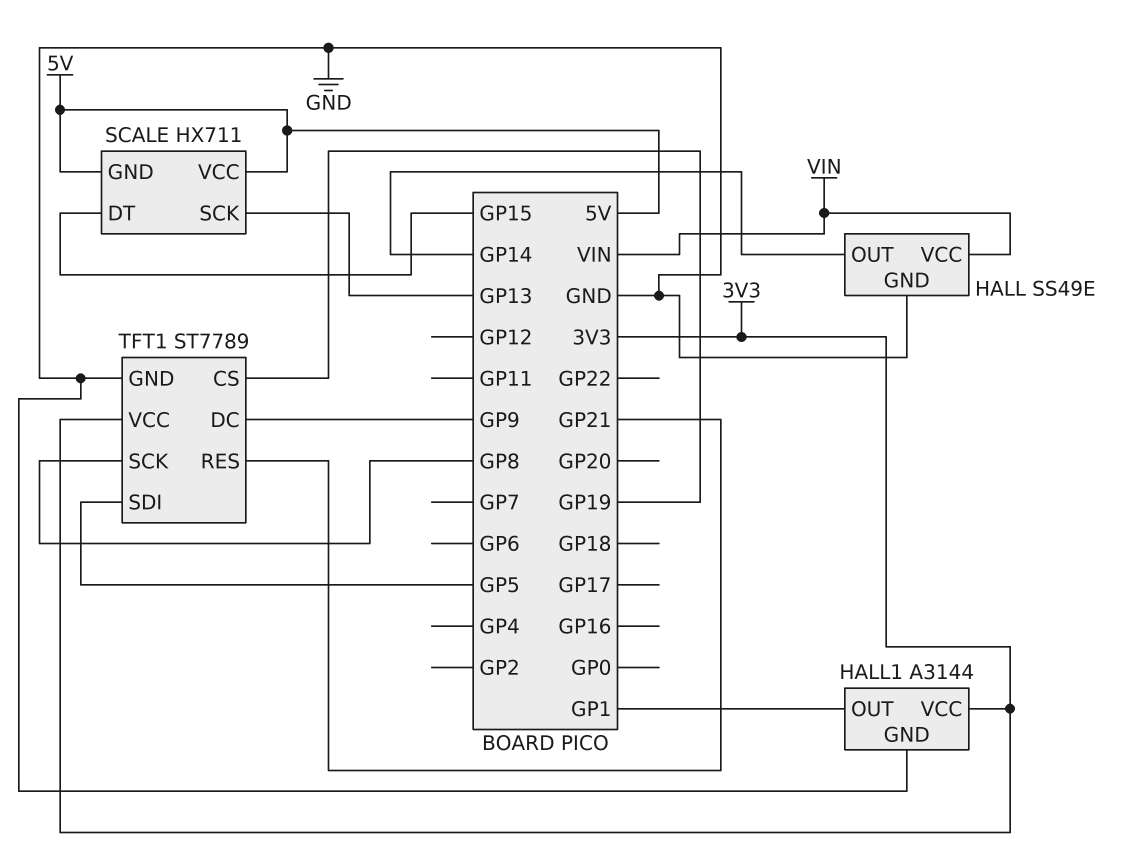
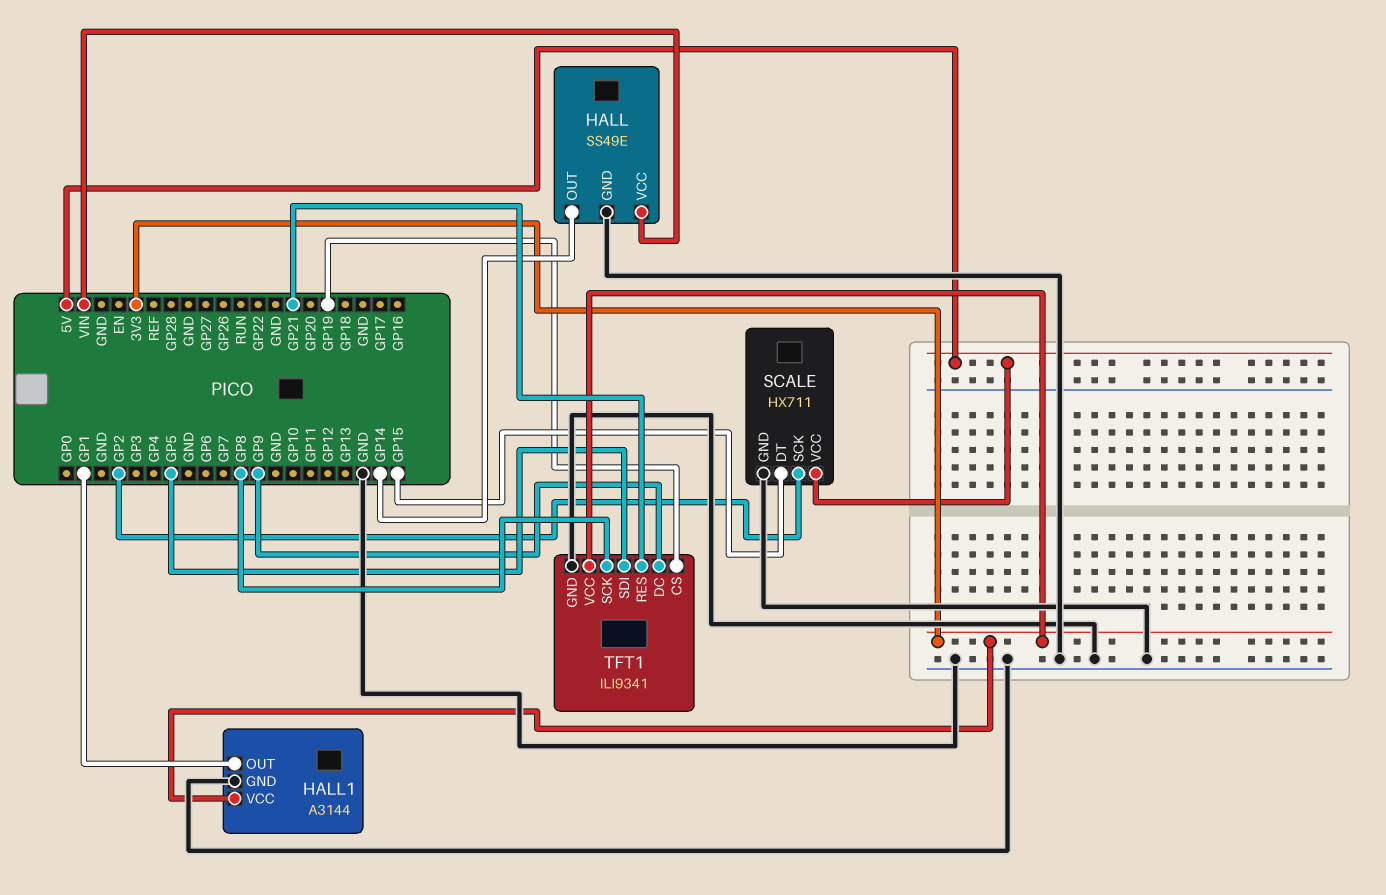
SCALE pin GND: 5V -> GND
SCALE pin SCK: GP13 -> GP2
TFT1: ST7789 -> ILI9341

